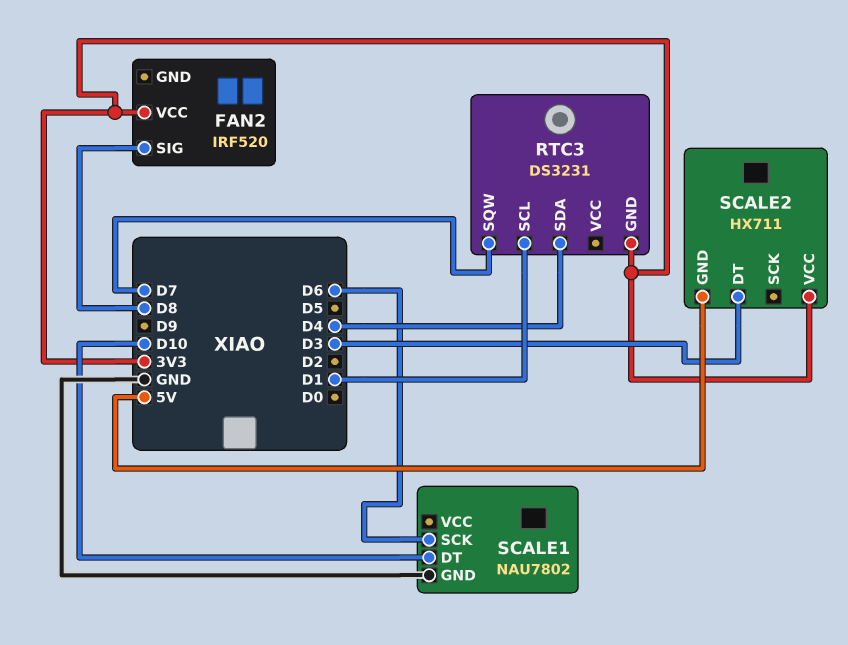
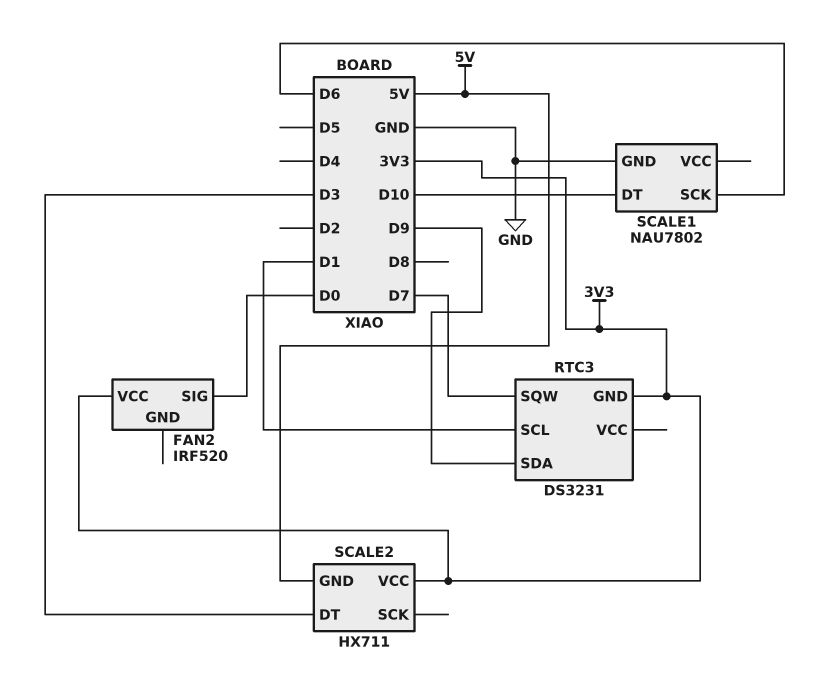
FAN2 pin SIG: D8 -> D0
RTC3 pin SDA: D4 -> D9

